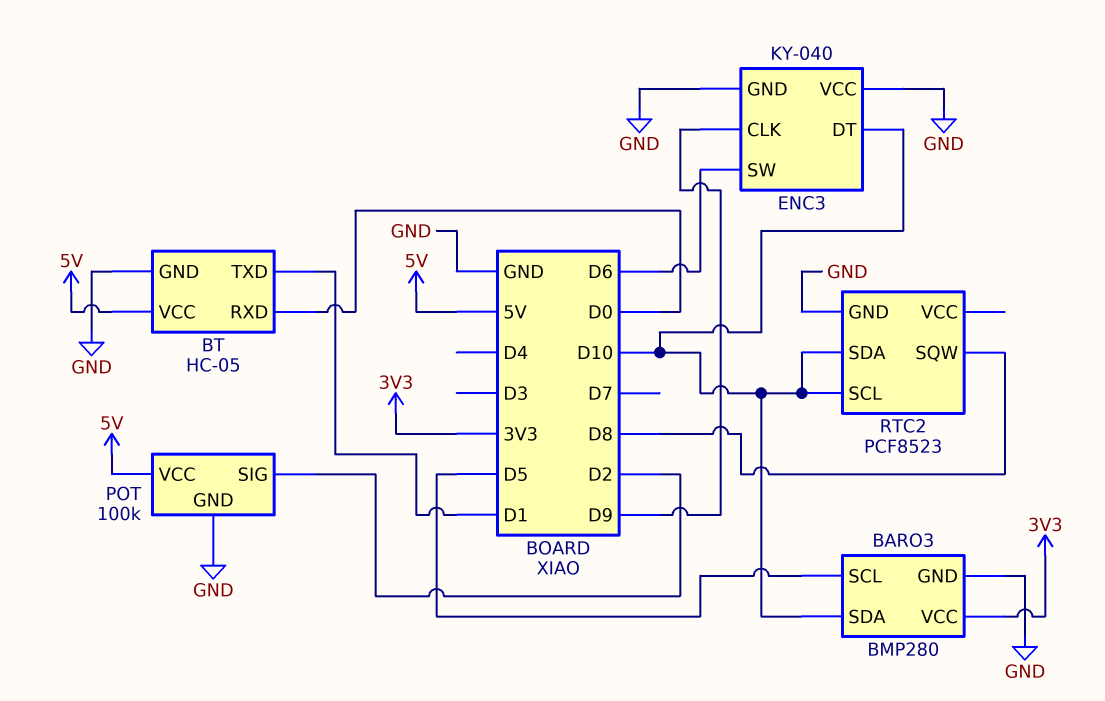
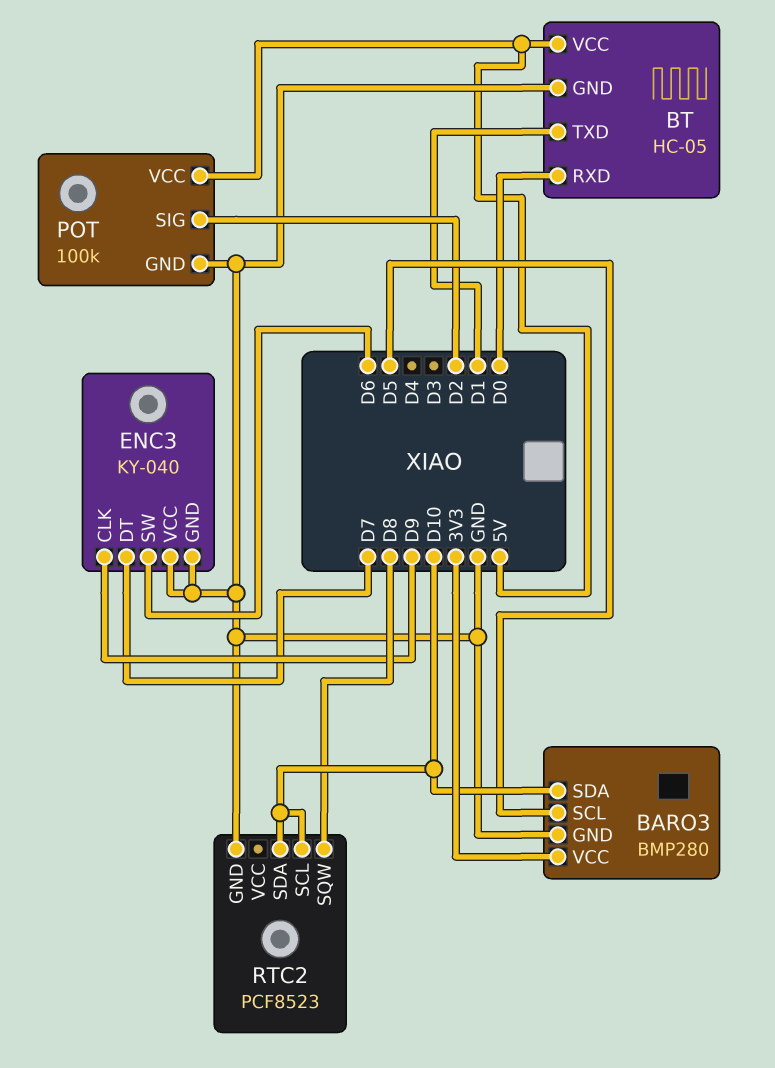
ENC3 pin DT: D10 -> D7

